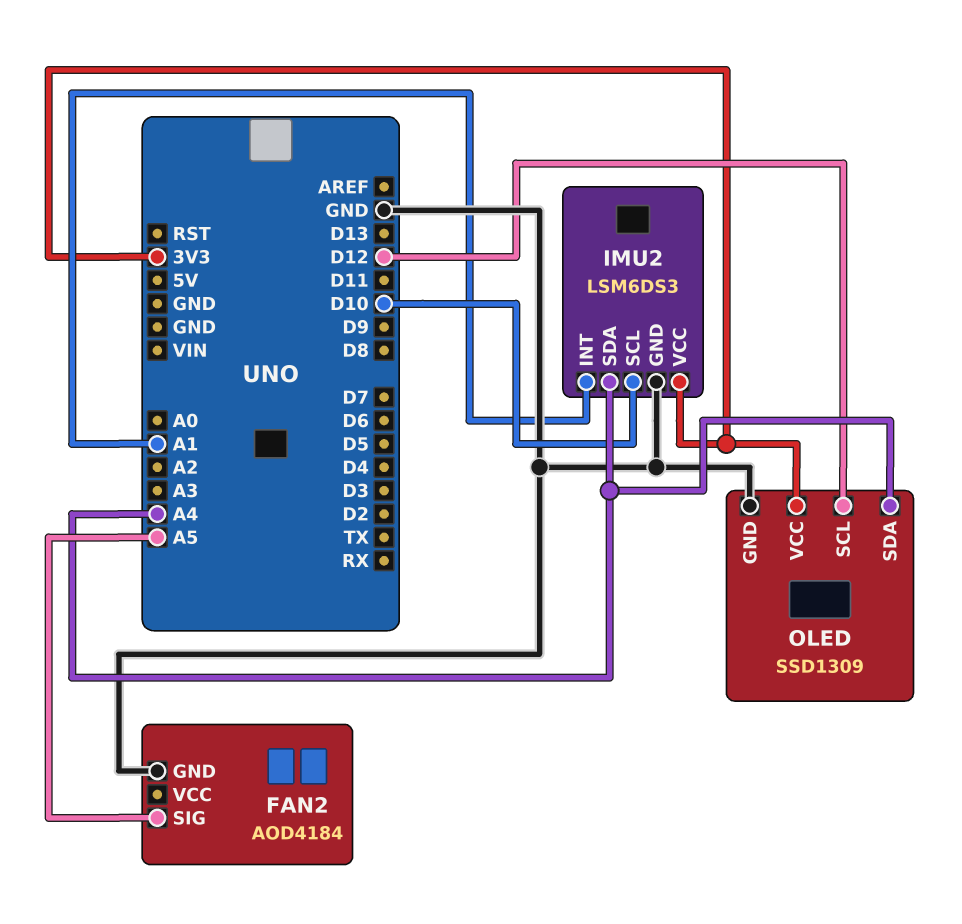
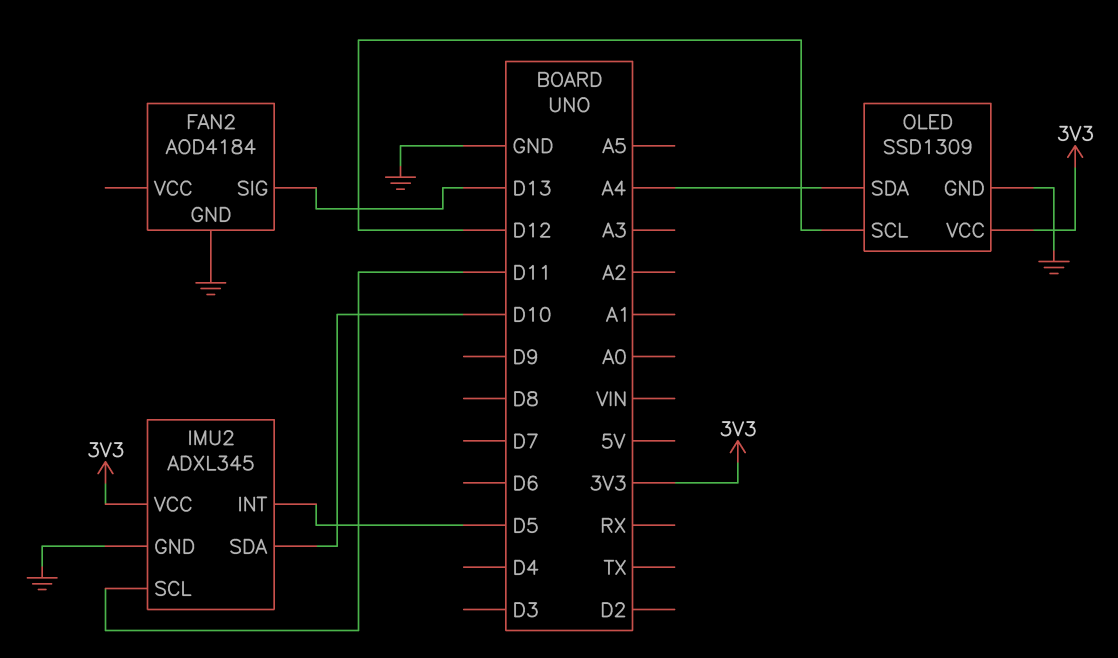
FAN2 pin SIG: A5 -> D13
IMU2: LSM6DS3 -> ADXL345
IMU2 pin INT: A1 -> D5
IMU2 pin SCL: D10 -> D11
IMU2 pin SDA: A4 -> D10

